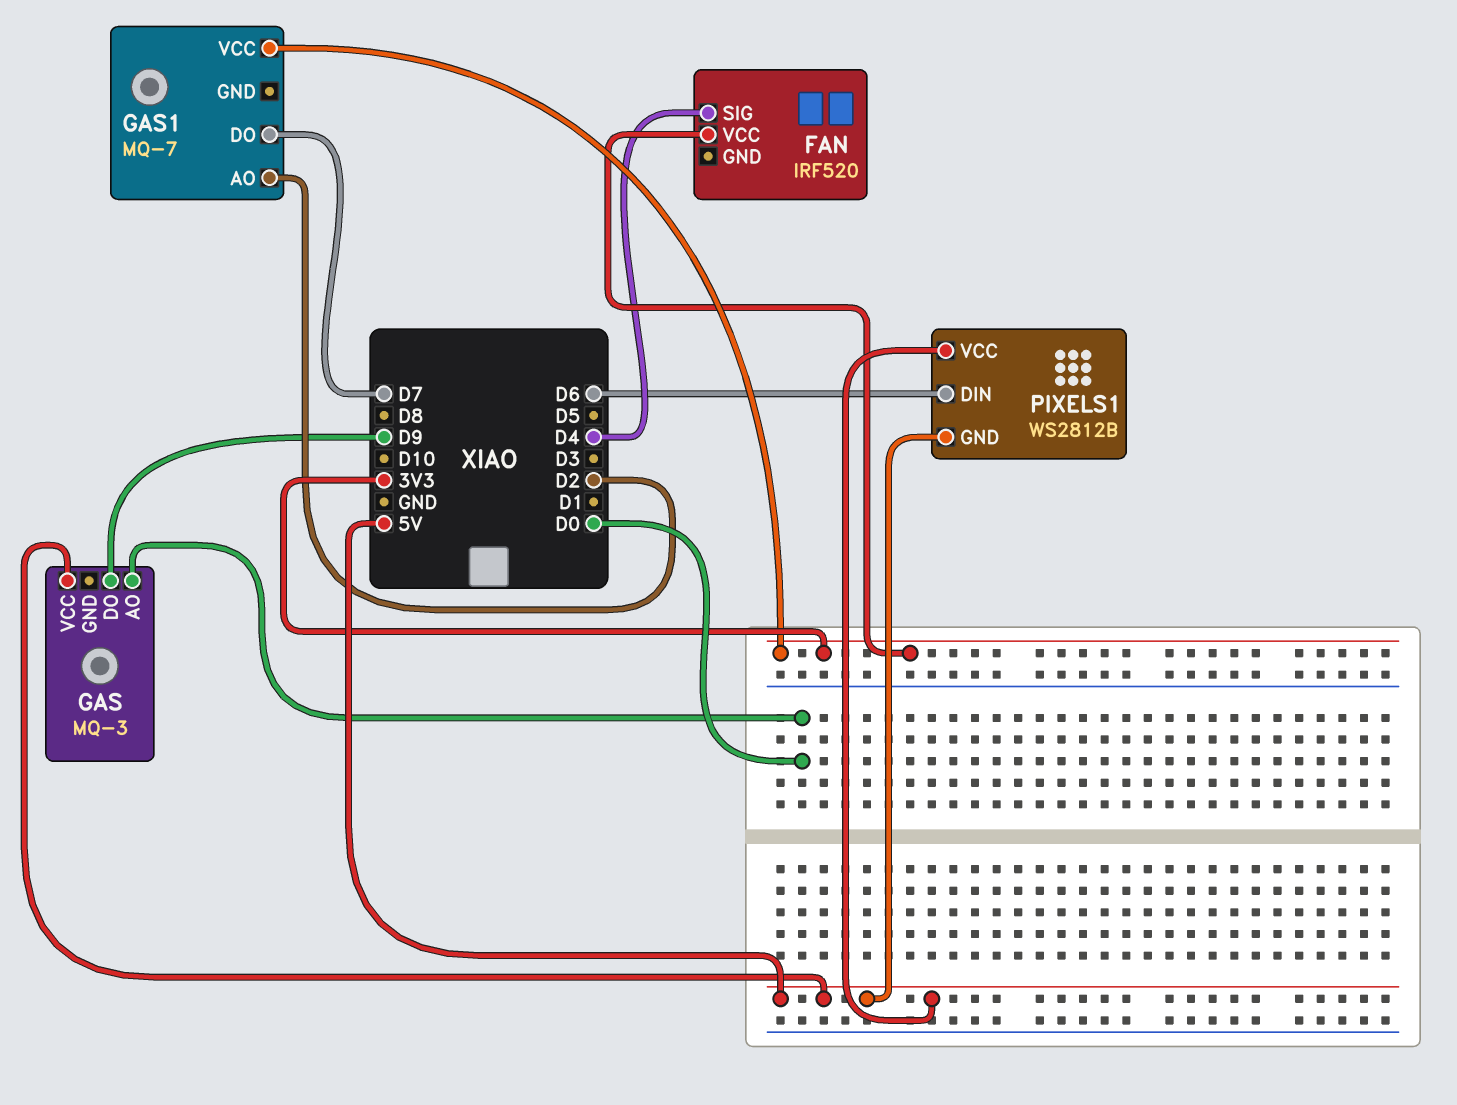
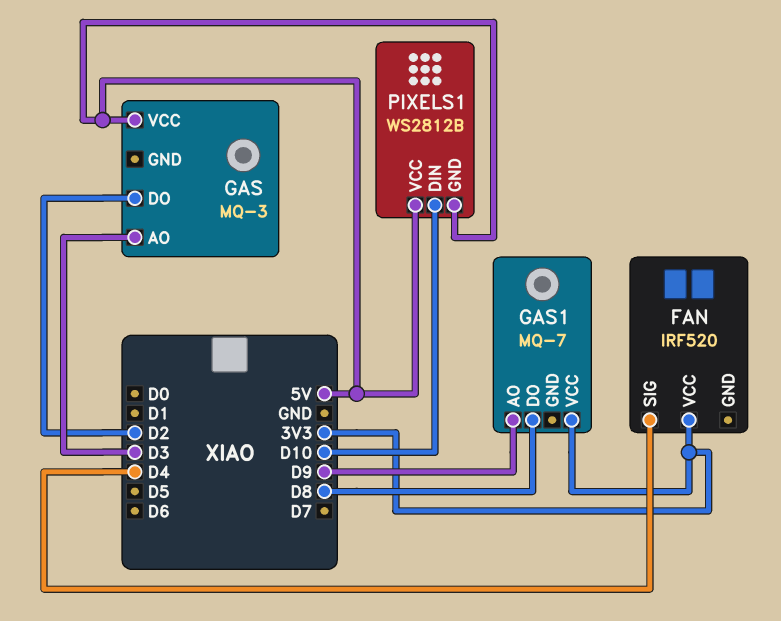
GAS pin AO: D0 -> D3
GAS pin DO: D9 -> D2
GAS1 pin AO: D2 -> D9
GAS1 pin DO: D7 -> D8
PIXELS1 pin DIN: D6 -> D10

